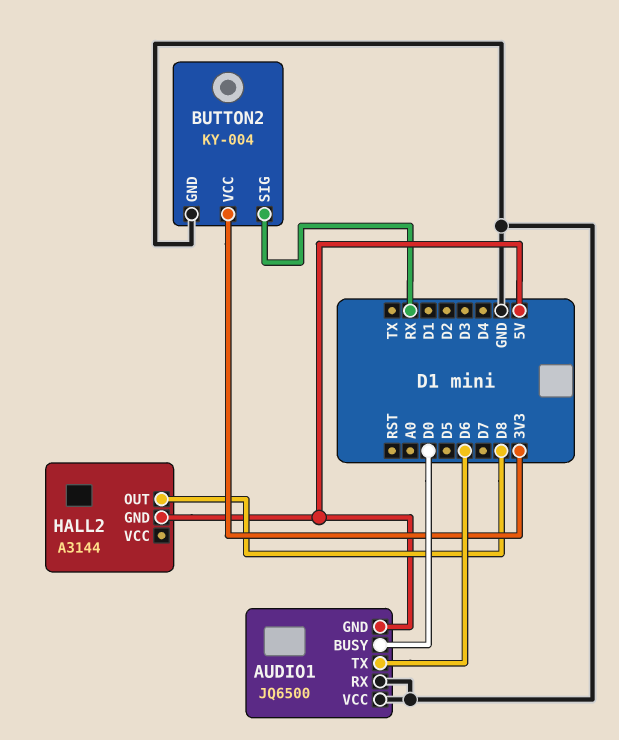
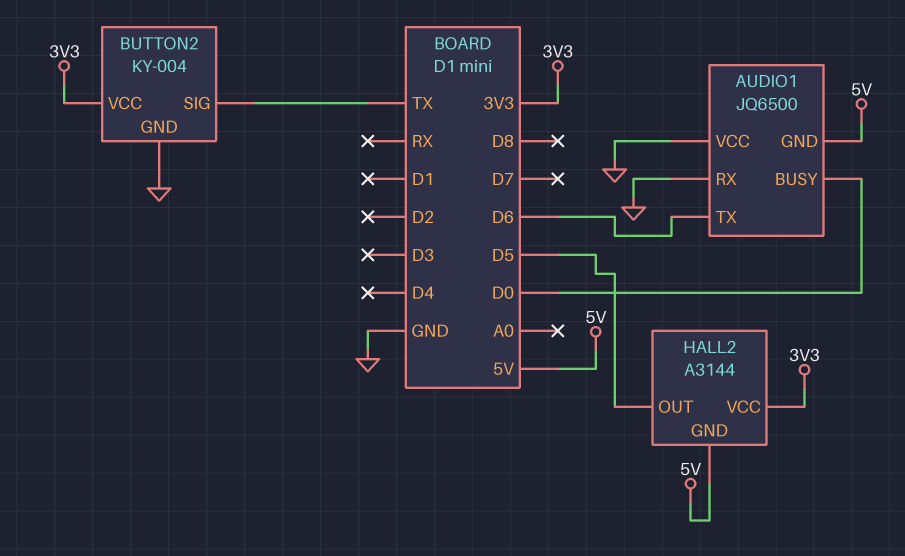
BUTTON2 pin SIG: RX -> TX
HALL2 pin OUT: D8 -> D5
HALL2 pin VCC: none -> 3V3

